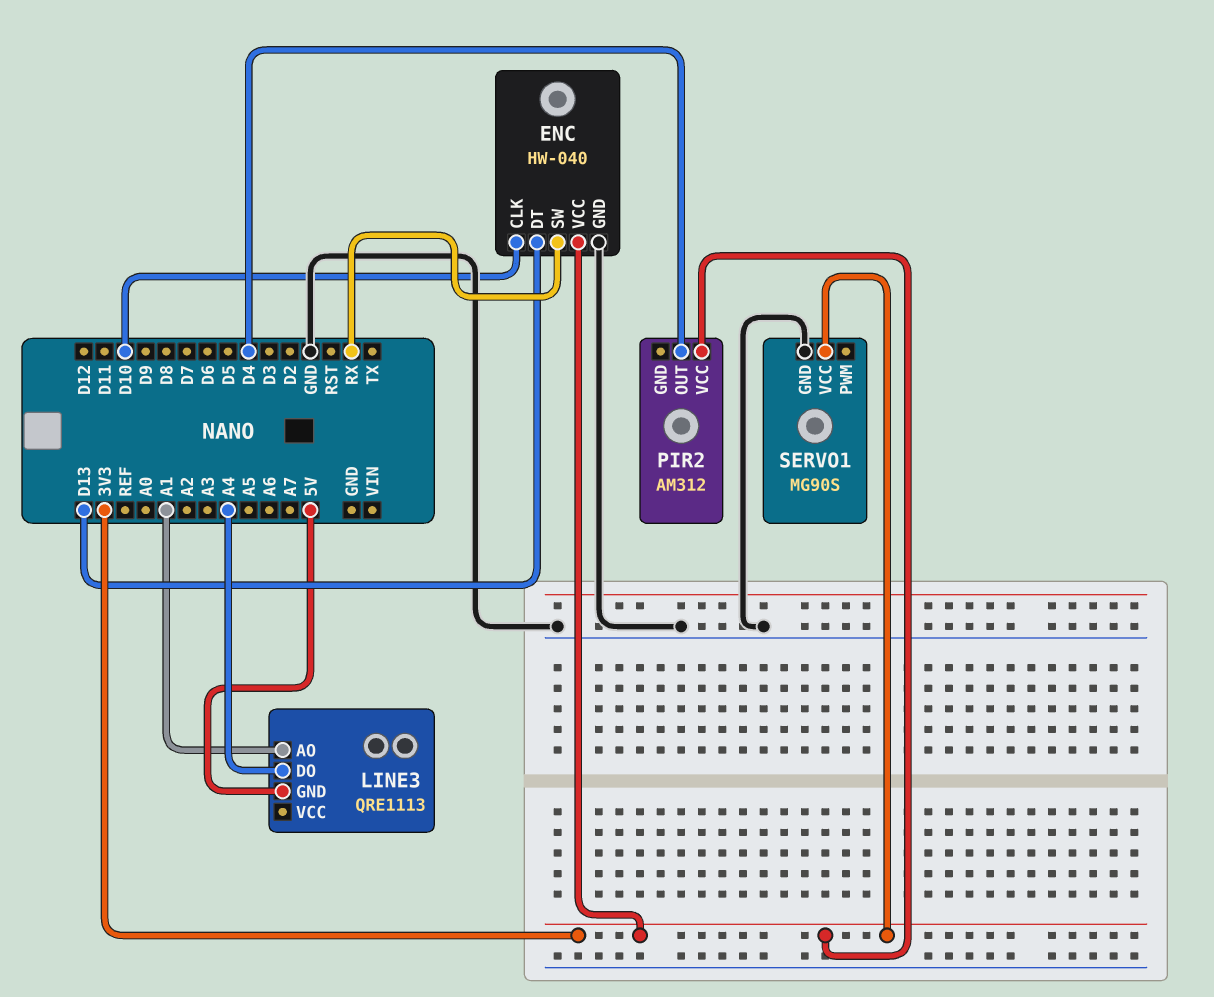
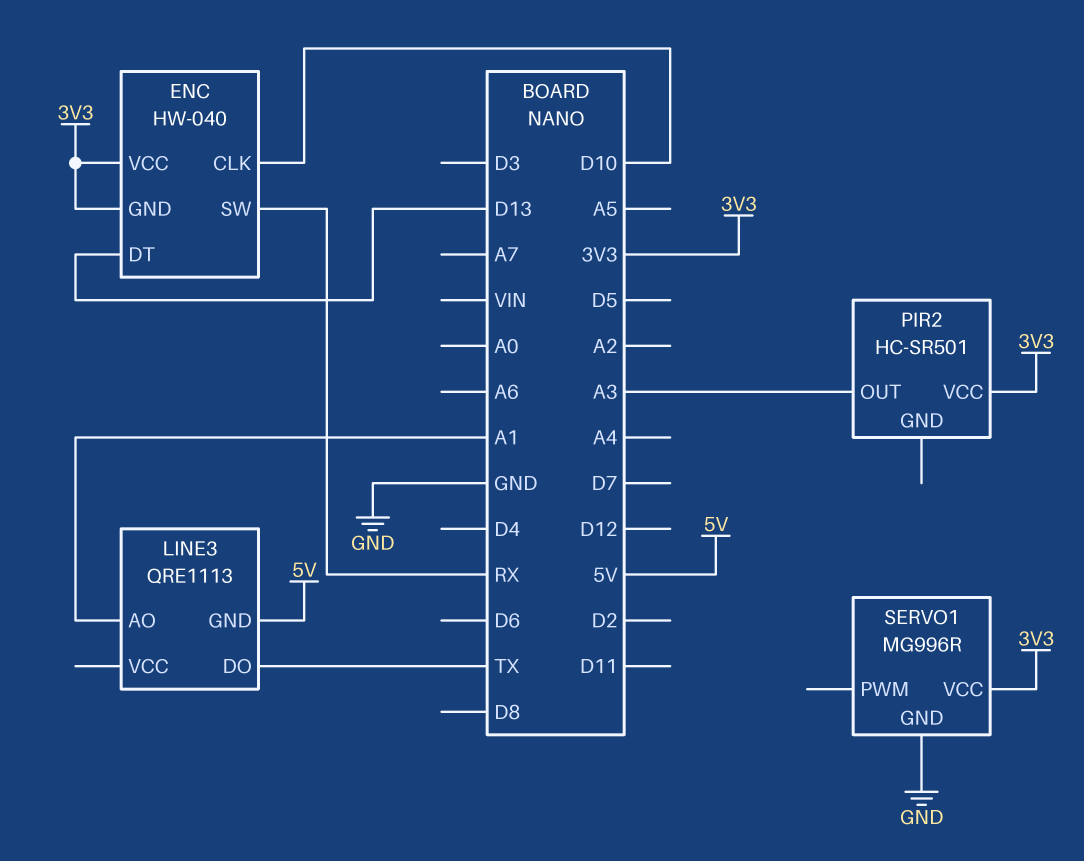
ENC pin GND: GND -> 3V3
LINE3 pin DO: A4 -> TX
PIR2: AM312 -> HC-SR501
PIR2 pin OUT: D4 -> A3
SERVO1: MG90S -> MG996R

